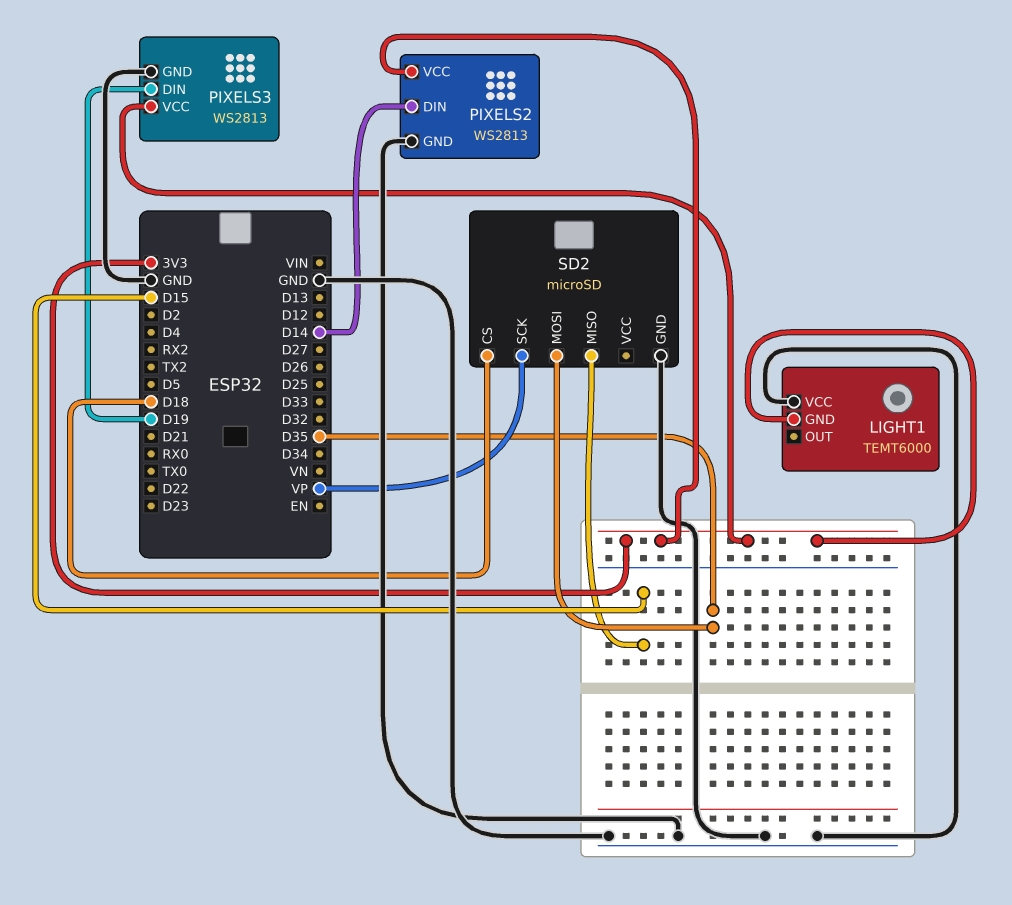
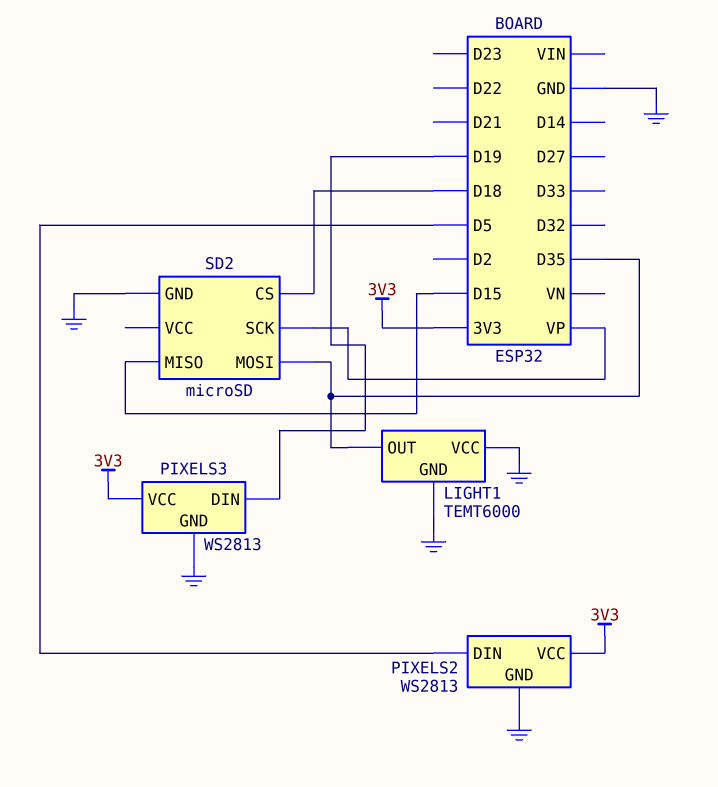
LIGHT1 pin GND: 3V3 -> GND
LIGHT1 pin OUT: none -> D35
PIXELS2 pin DIN: D14 -> D5

